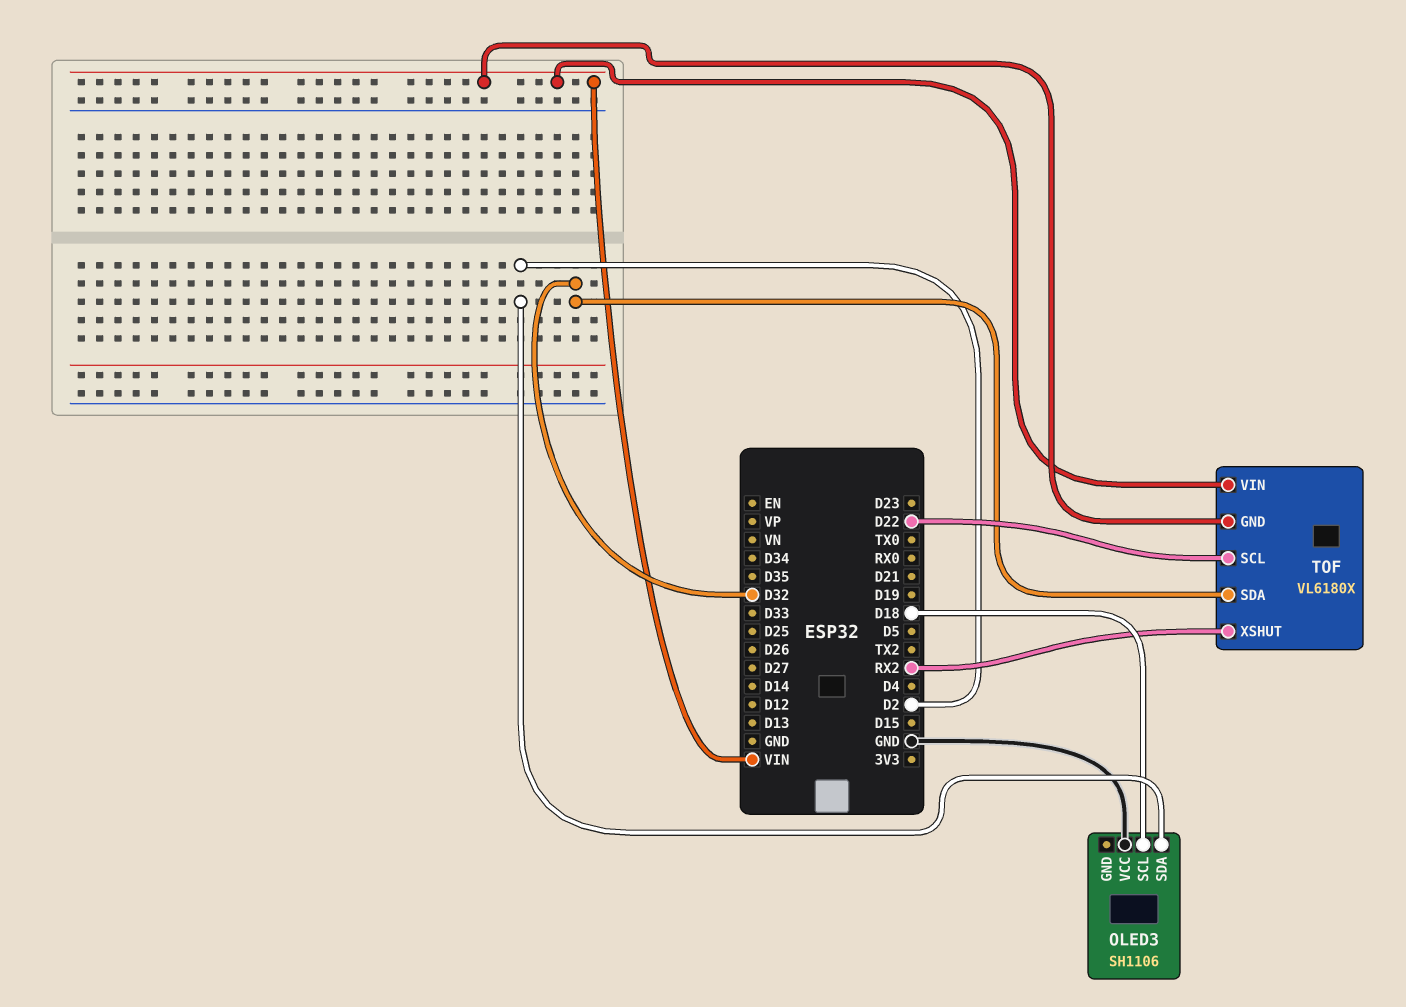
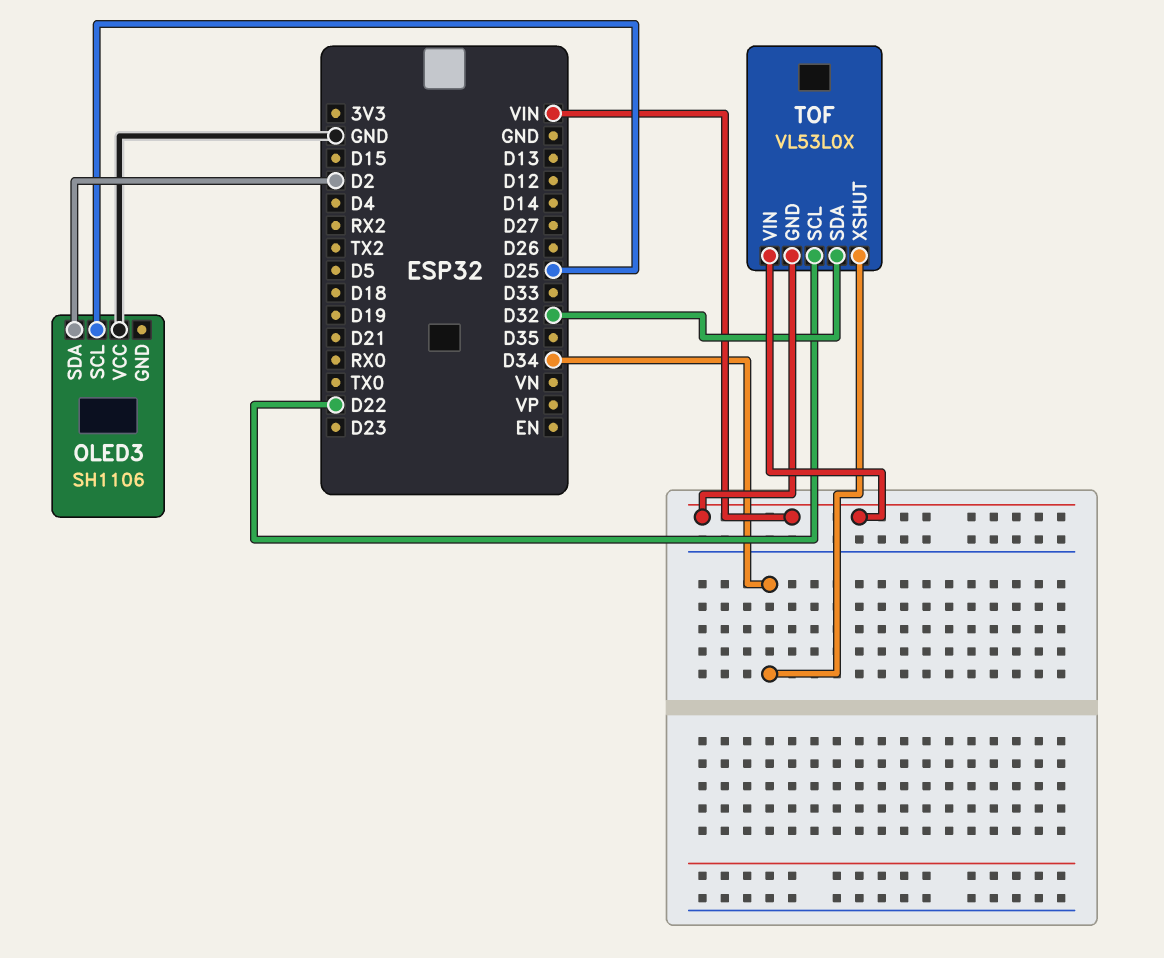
OLED3 pin SCL: D18 -> D25
TOF: VL6180X -> VL53L0X
TOF pin XSHUT: RX2 -> D34

